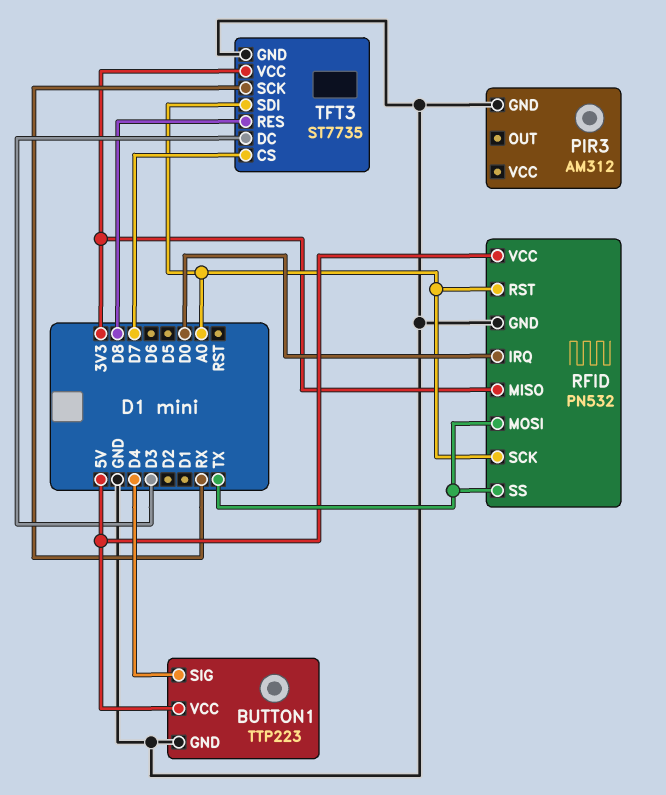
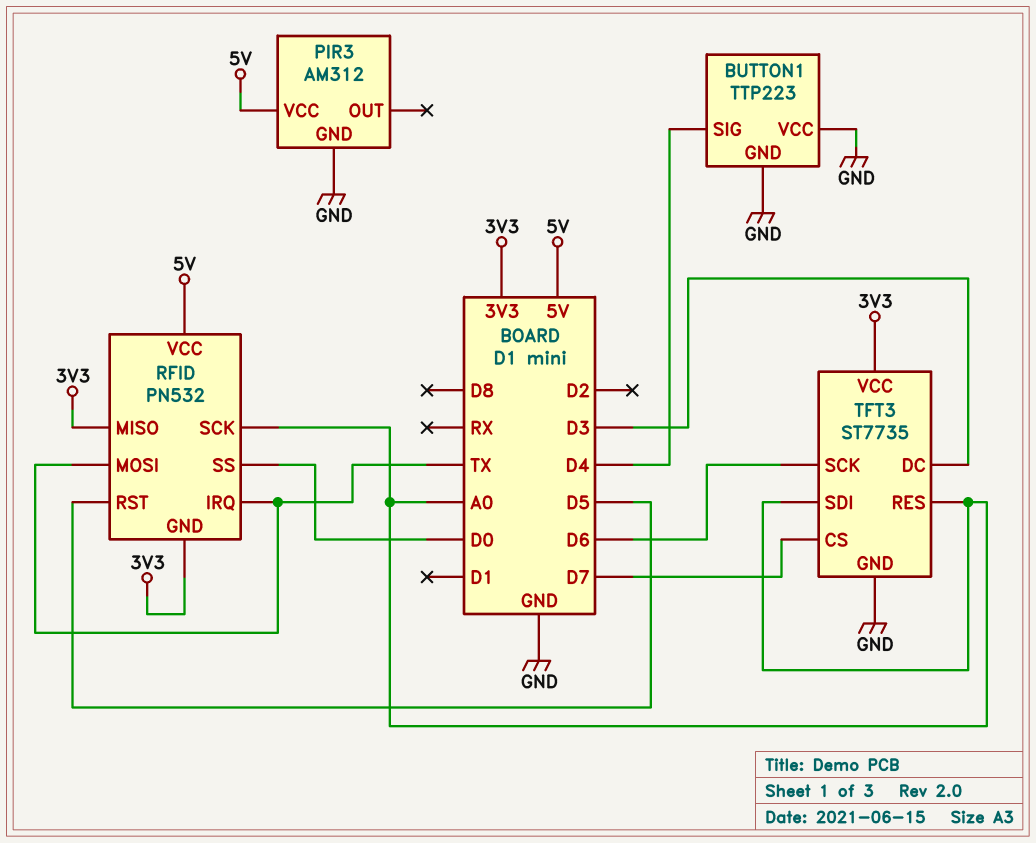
BUTTON1 pin VCC: 5V -> GND
PIR3 pin VCC: none -> 5V
RFID pin GND: GND -> 3V3
RFID pin IRQ: D0 -> TX
RFID pin RST: A0 -> D5
RFID pin SS: TX -> D0
TFT3 pin RES: D8 -> A0
TFT3 pin SCK: RX -> D6

